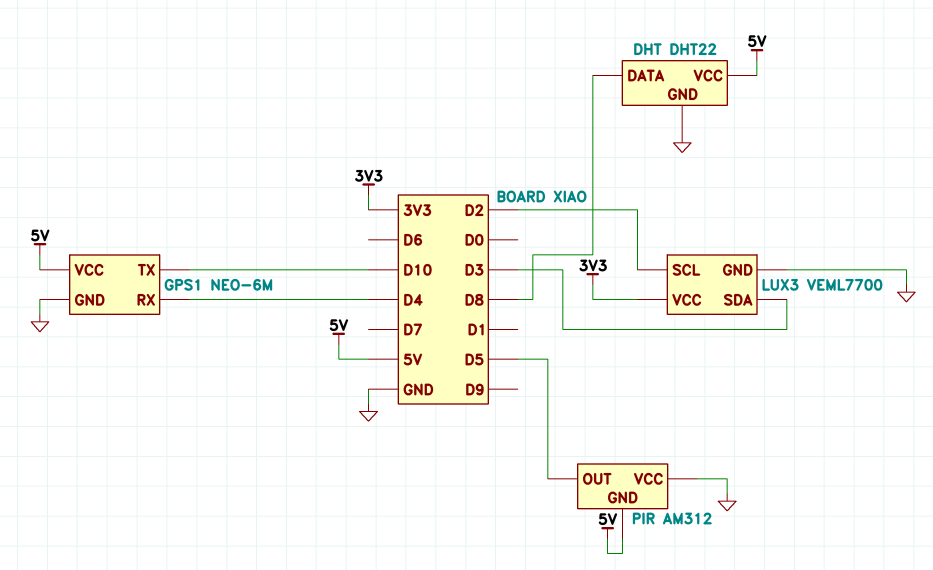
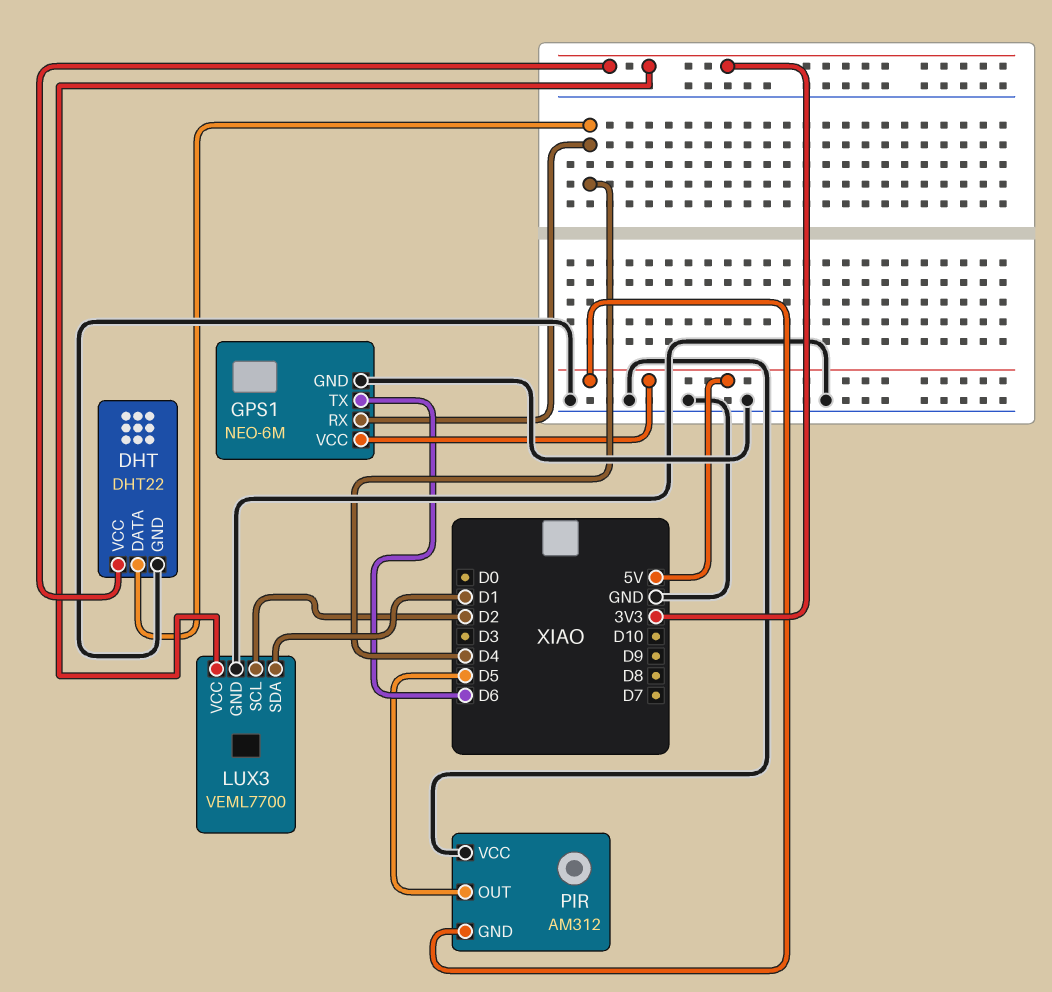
DHT pin DATA: D8 -> D4
DHT pin VCC: 5V -> 3V3
GPS1 pin TX: D10 -> D6
LUX3 pin SDA: D3 -> D1

